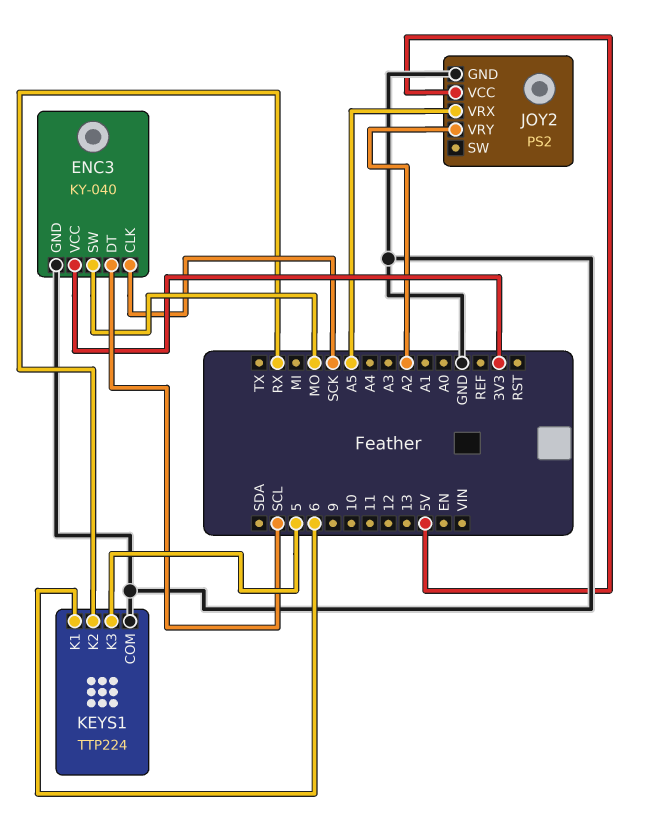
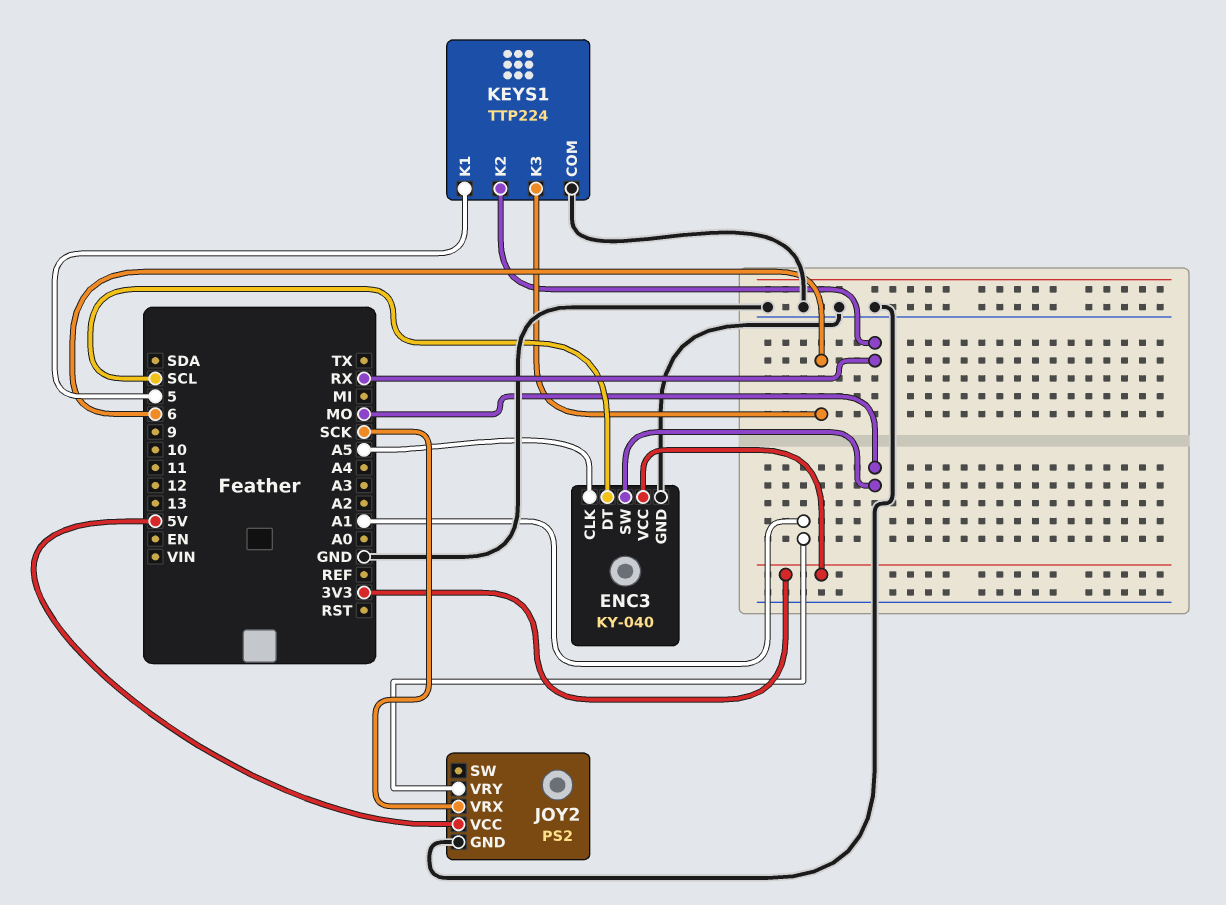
ENC3 pin CLK: SCK -> A5
JOY2 pin VRX: A5 -> SCK
JOY2 pin VRY: A2 -> A1
KEYS1 pin K1: 6 -> 5
KEYS1 pin K3: 5 -> 6

